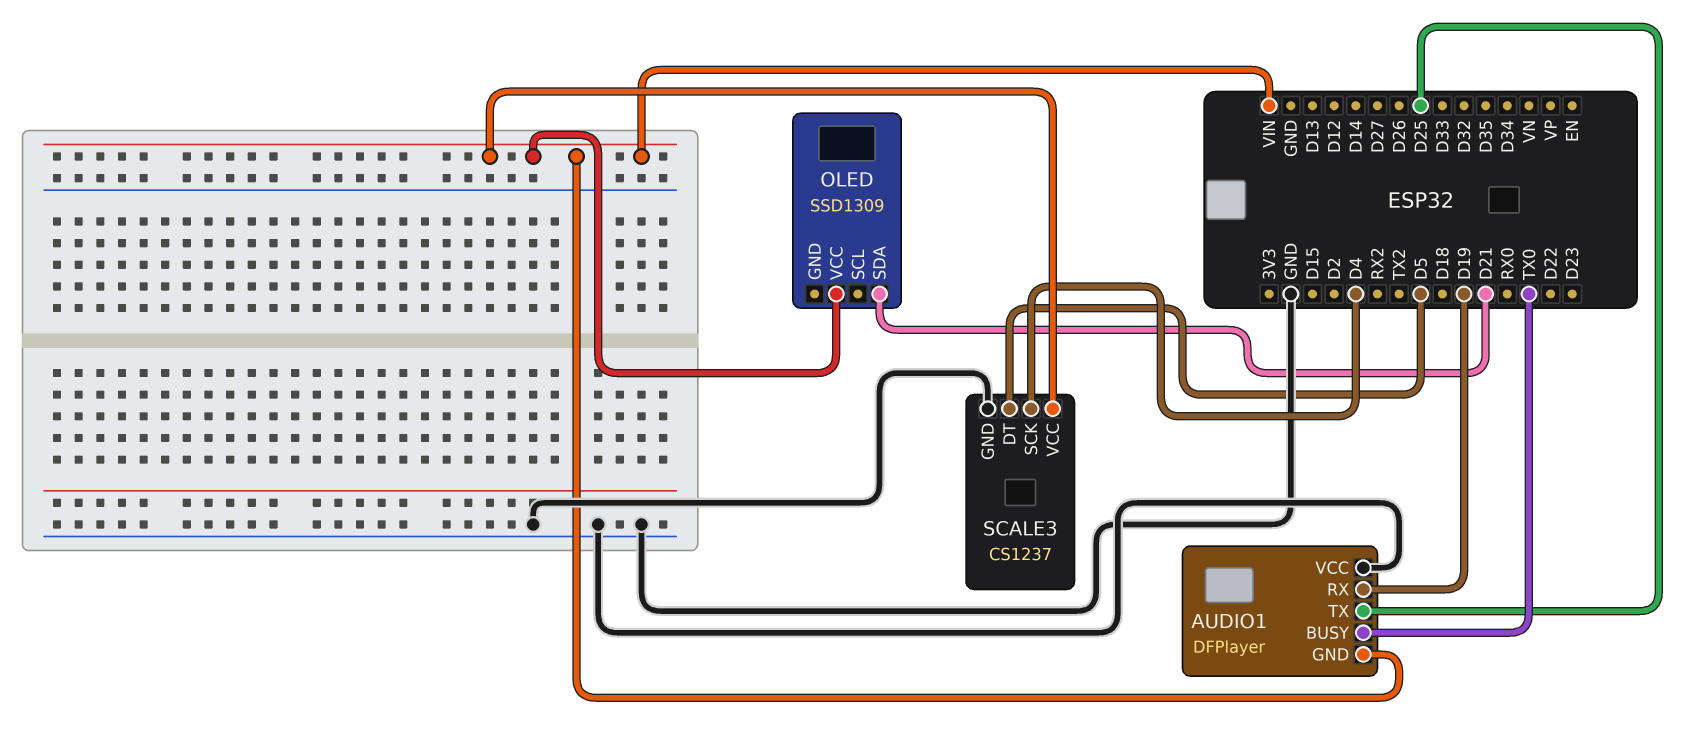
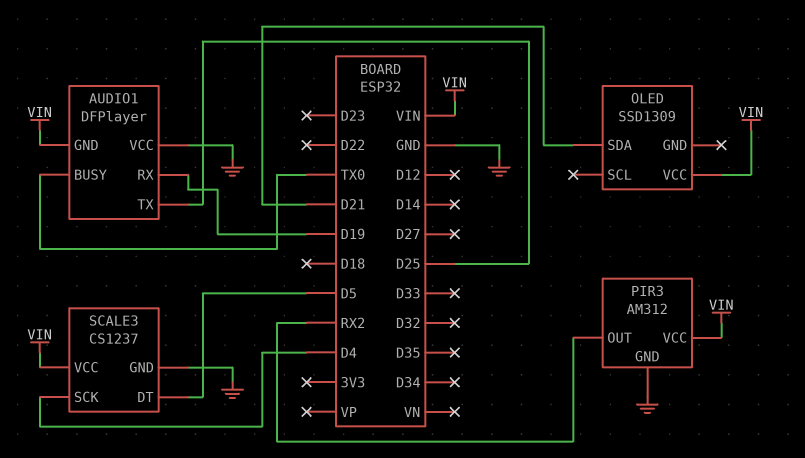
PIR3: none -> AM312
PIR3 pin GND: none -> GND
PIR3 pin OUT: none -> RX2
PIR3 pin VCC: none -> VIN

